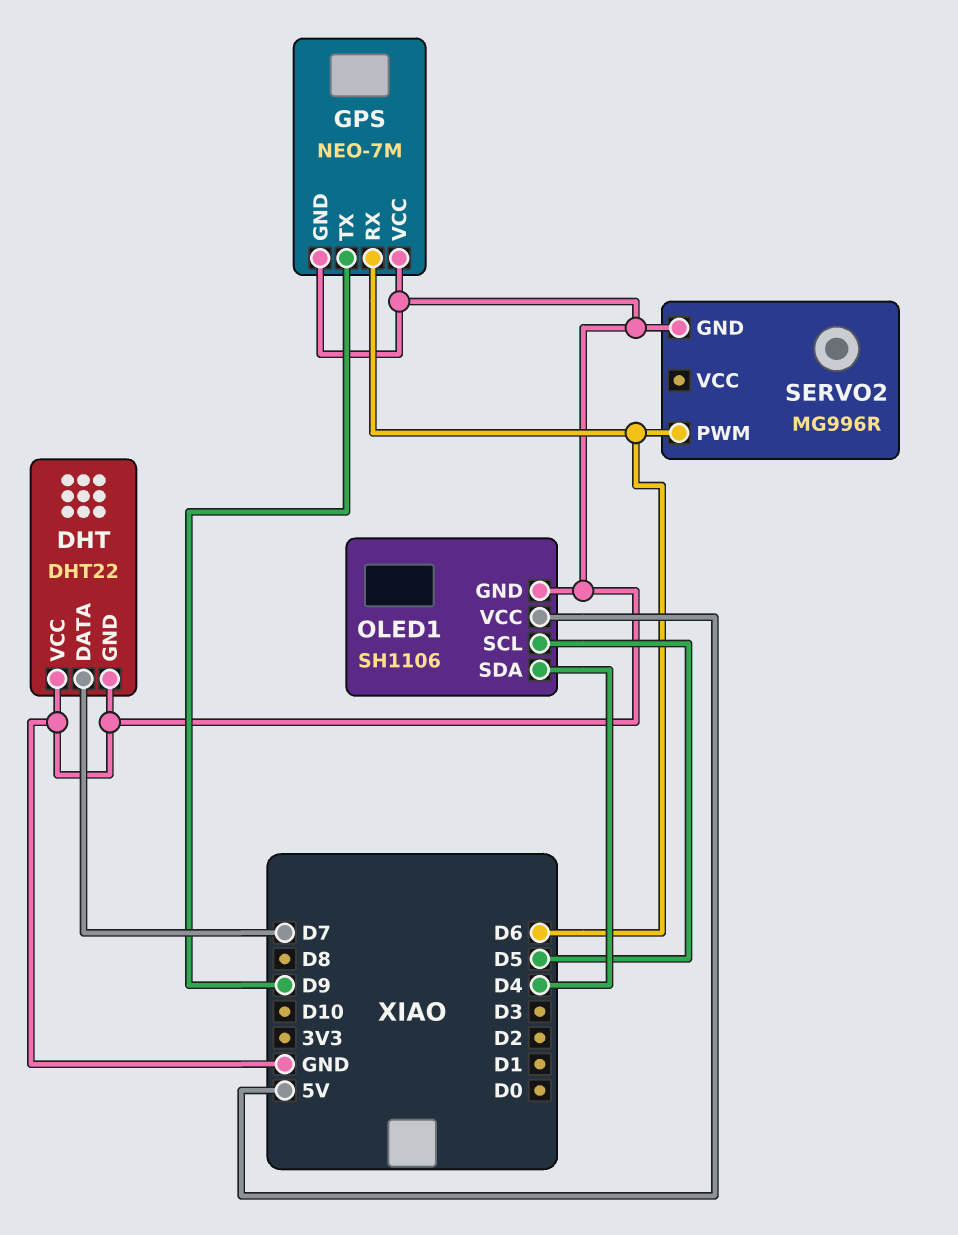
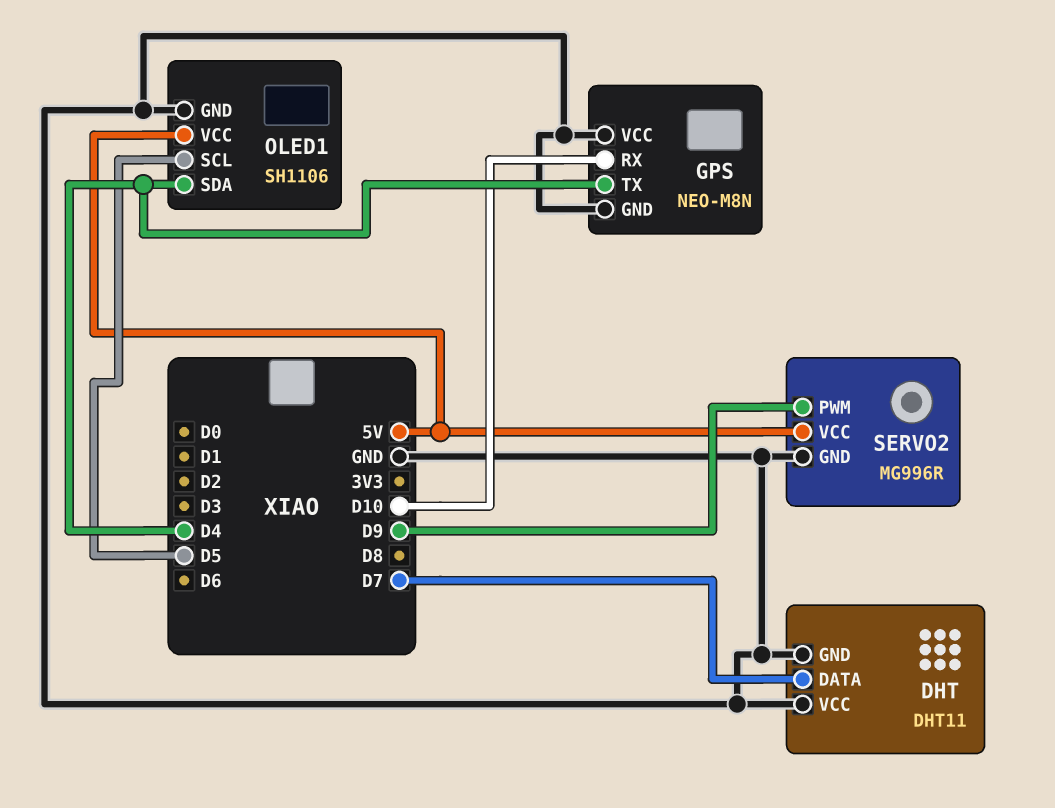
DHT: DHT22 -> DHT11
GPS: NEO-7M -> NEO-M8N
GPS pin RX: D6 -> D10
GPS pin TX: D9 -> D4
SERVO2 pin PWM: D6 -> D9
SERVO2 pin VCC: none -> 5V

